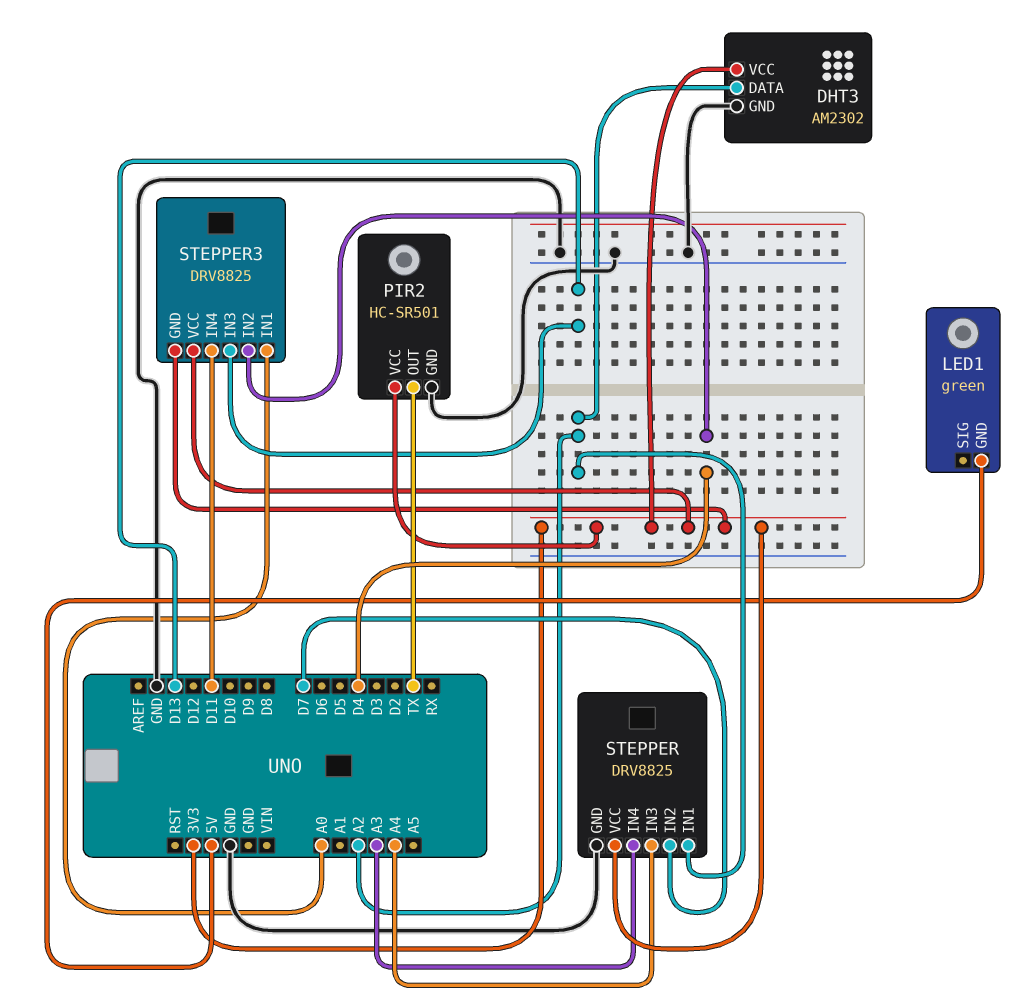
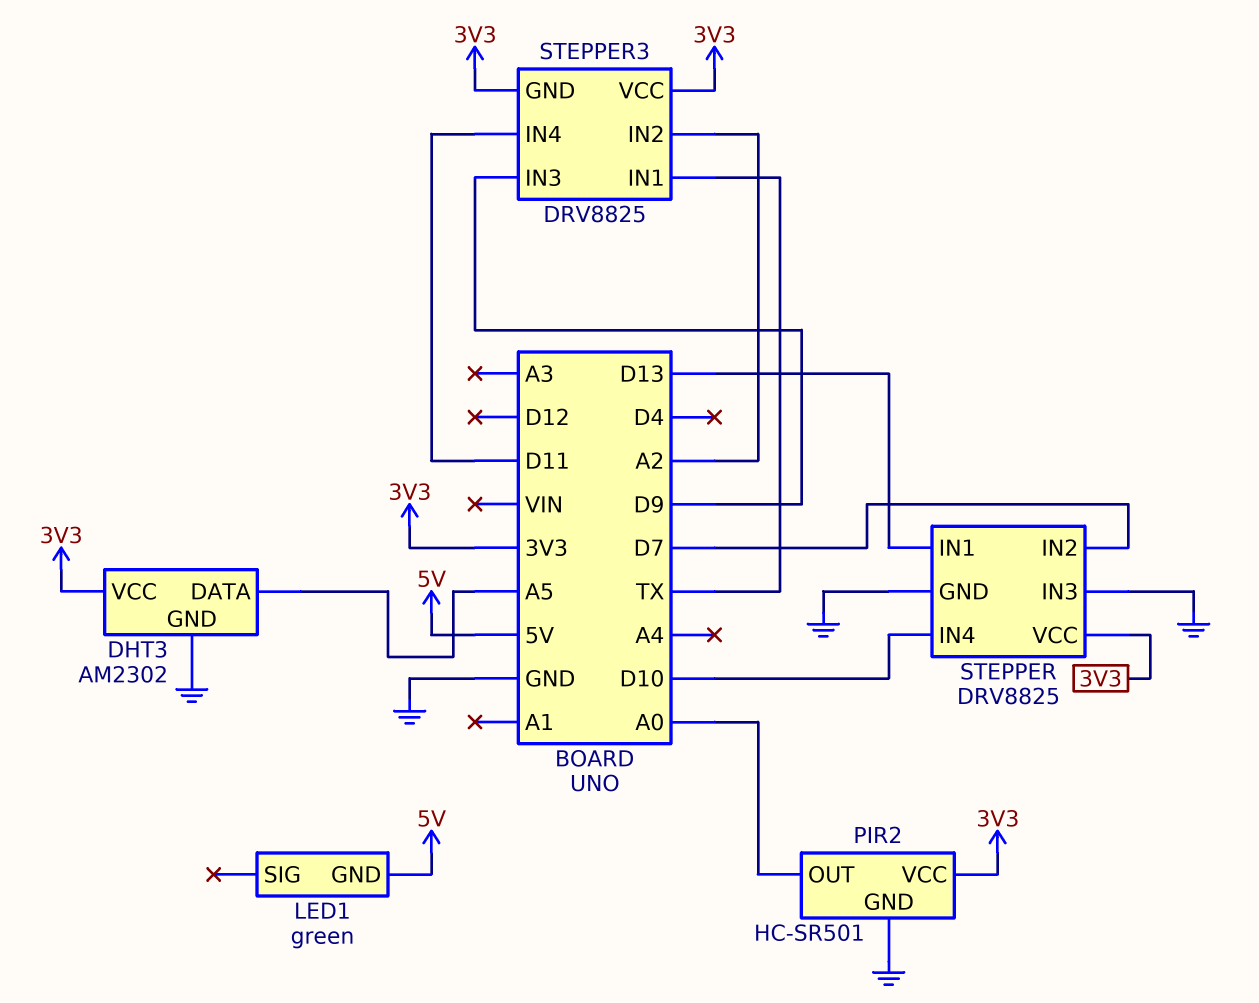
DHT3 pin DATA: A2 -> A5
PIR2 pin OUT: TX -> A0
STEPPER pin IN1: A2 -> D13
STEPPER pin IN3: A4 -> GND
STEPPER pin IN4: A3 -> D10
STEPPER3 pin IN1: A0 -> TX
STEPPER3 pin IN2: D4 -> A2
STEPPER3 pin IN3: D13 -> D9

